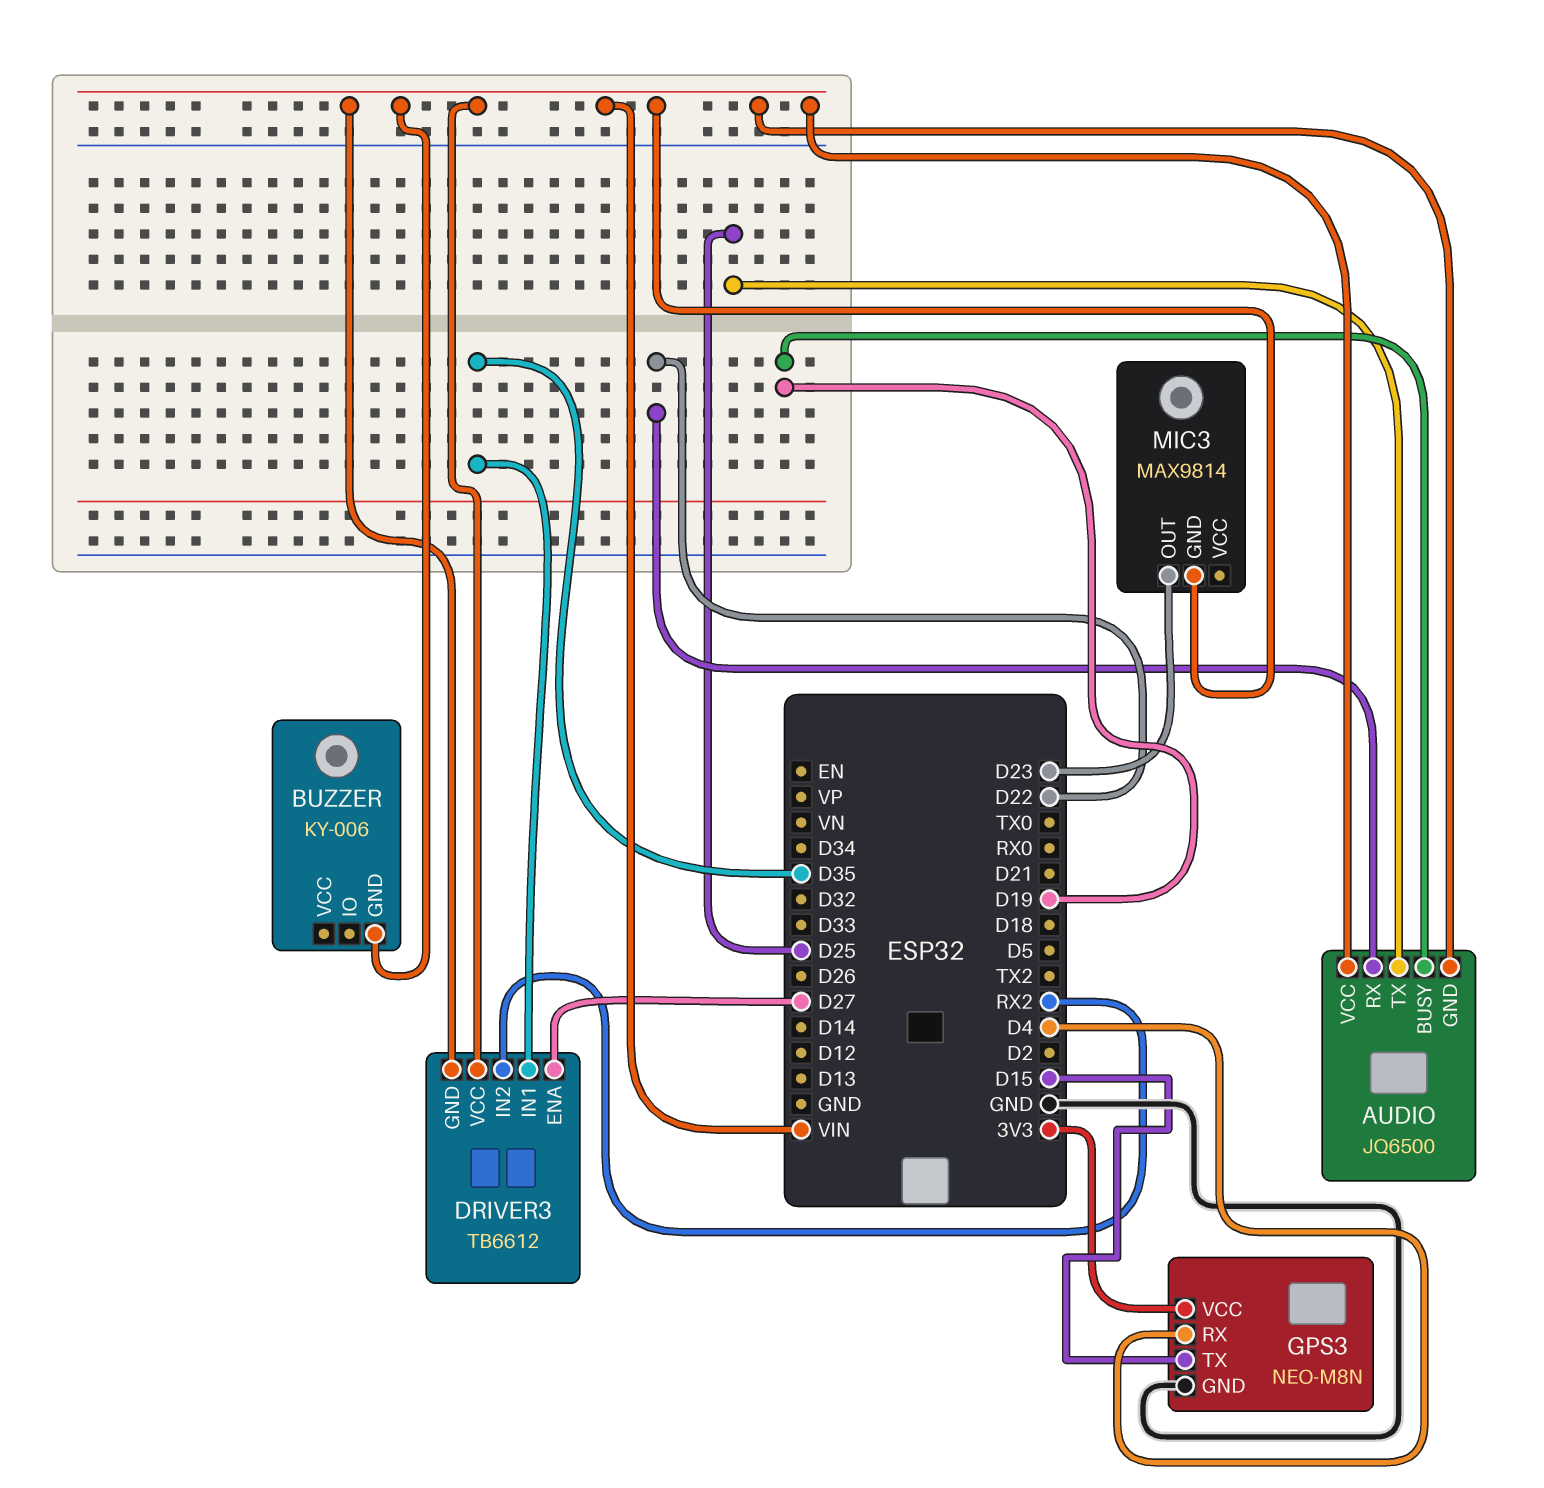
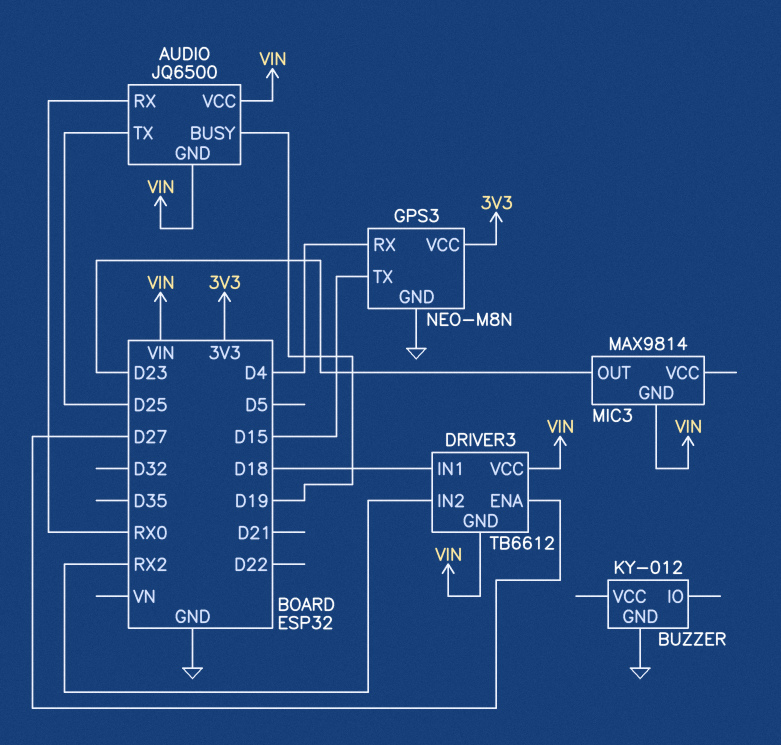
AUDIO pin RX: D22 -> RX0
BUZZER: KY-006 -> KY-012
BUZZER pin GND: VIN -> GND
DRIVER3 pin IN1: D35 -> D18

